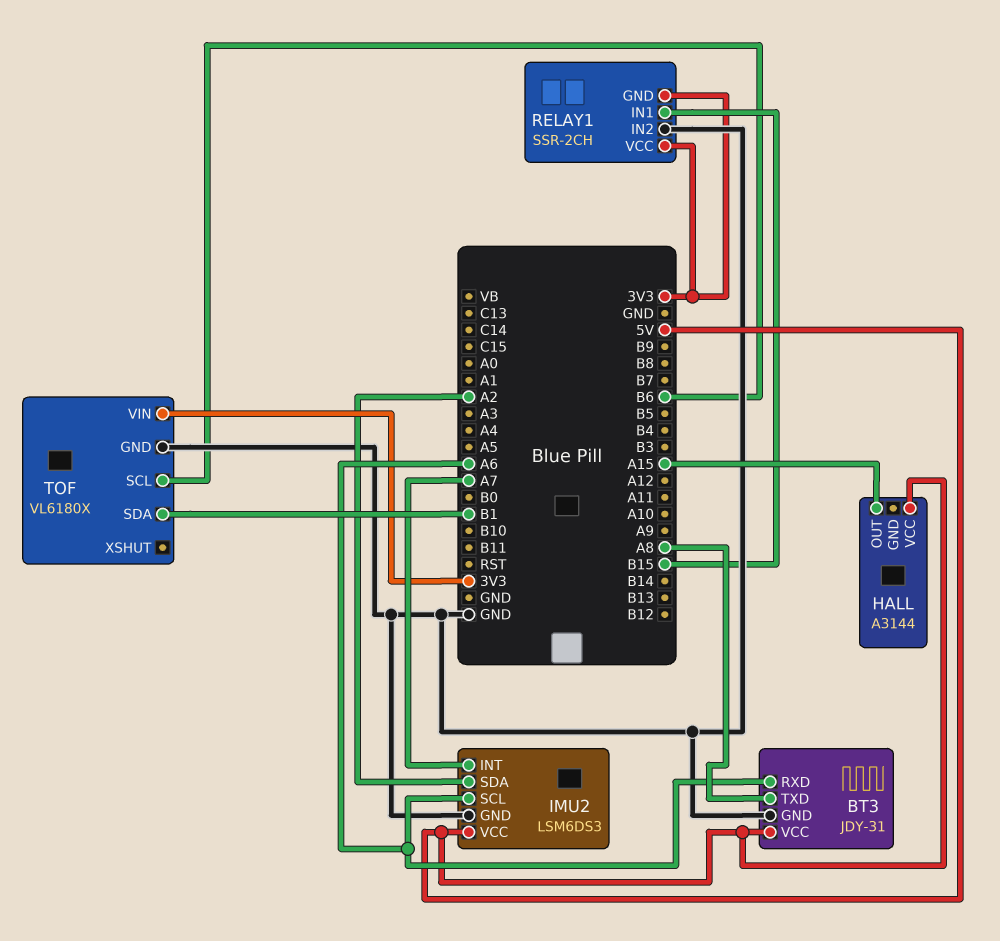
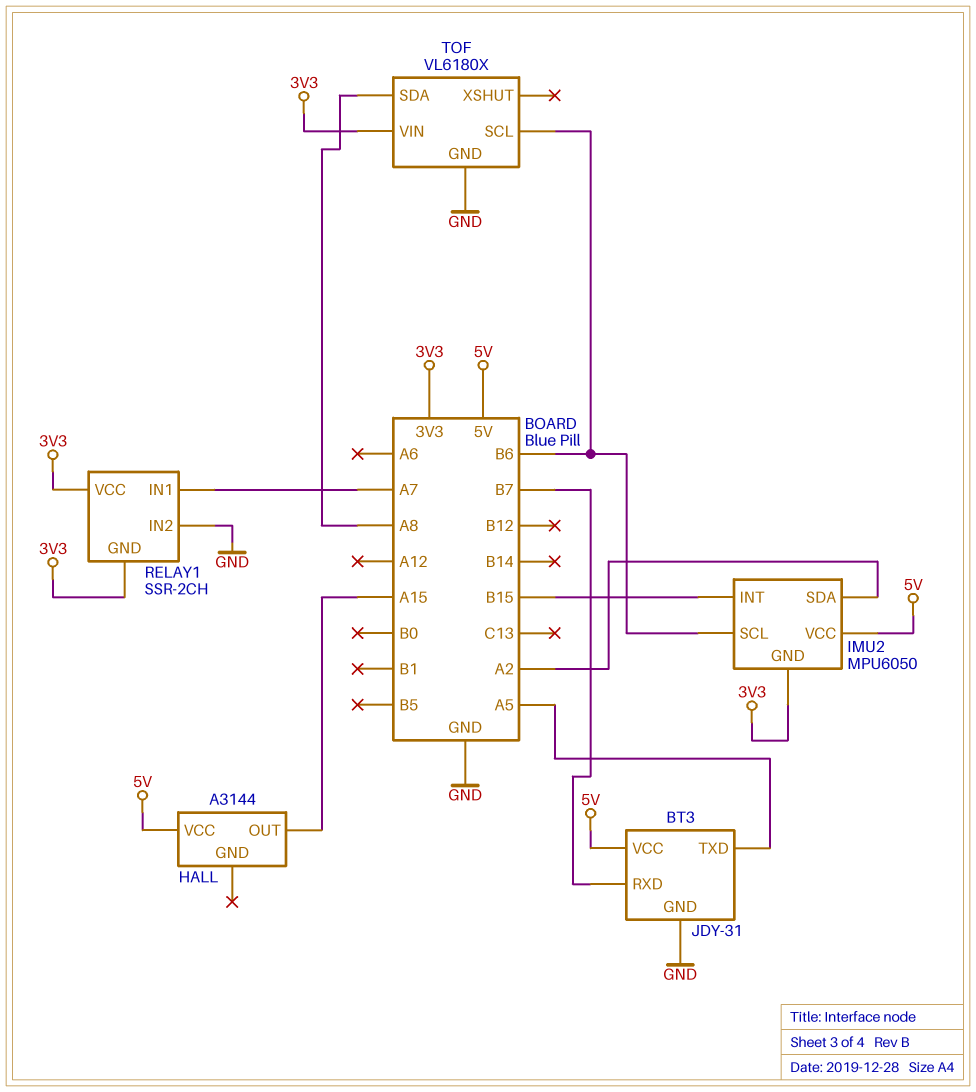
BT3 pin RXD: A6 -> B7
BT3 pin TXD: A8 -> A5
IMU2: LSM6DS3 -> MPU6050
IMU2 pin GND: GND -> 3V3
IMU2 pin INT: A7 -> B15
IMU2 pin SCL: A6 -> B6
RELAY1 pin IN1: B15 -> A7
TOF pin SDA: B1 -> A8

